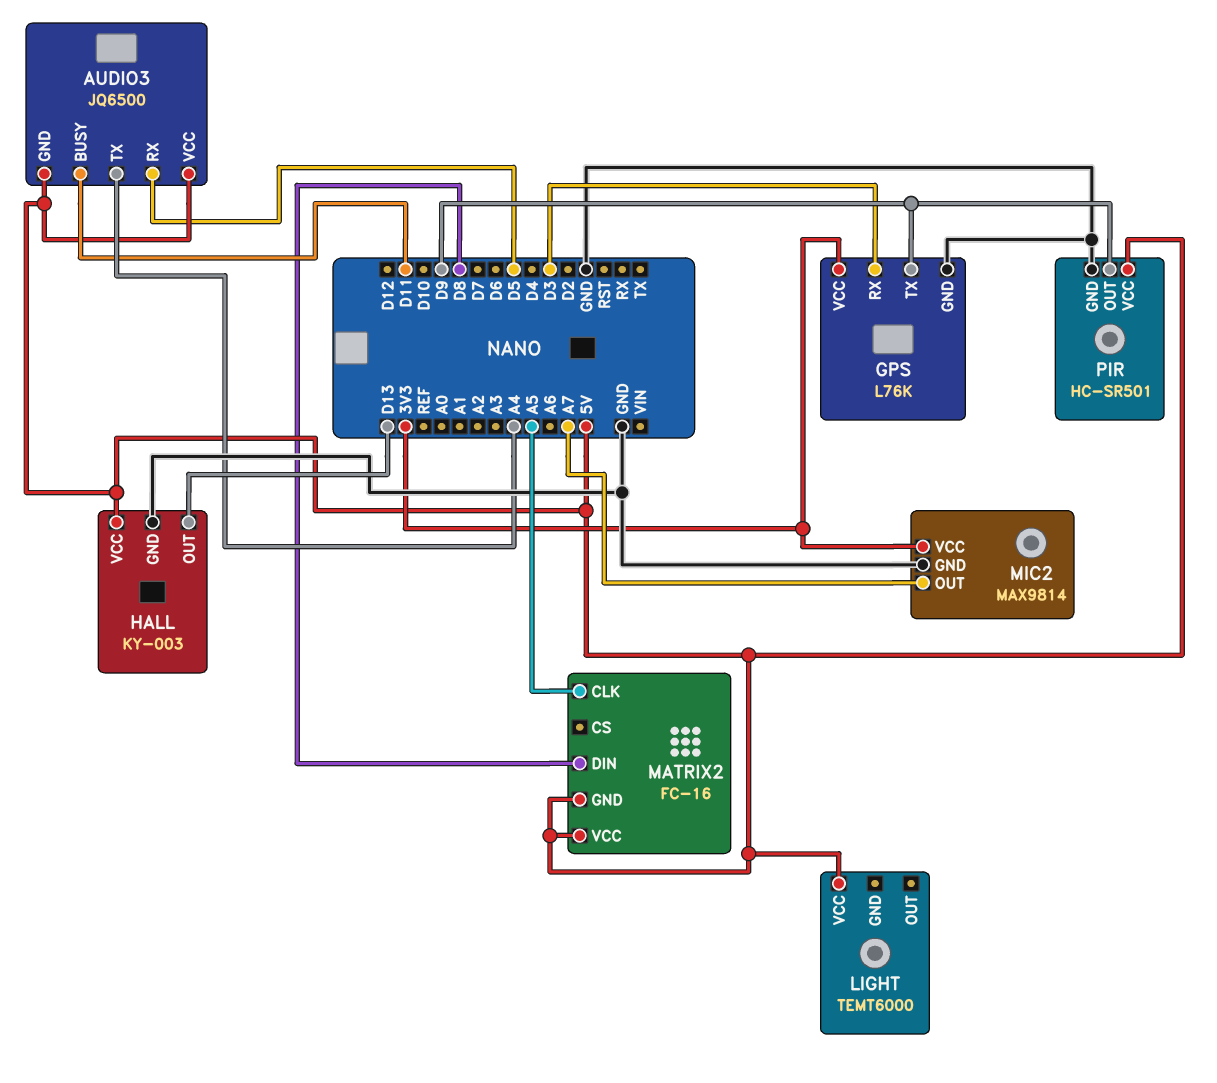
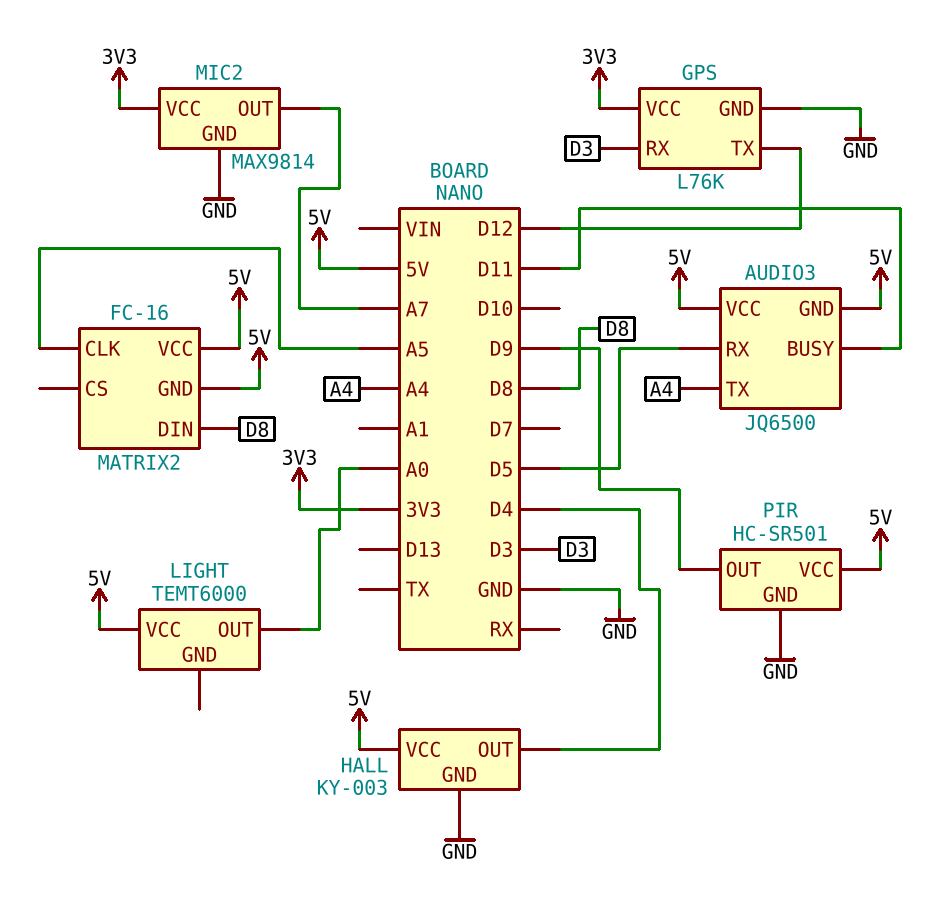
GPS pin TX: D9 -> D12
HALL pin OUT: D13 -> D4
LIGHT pin OUT: none -> A0

